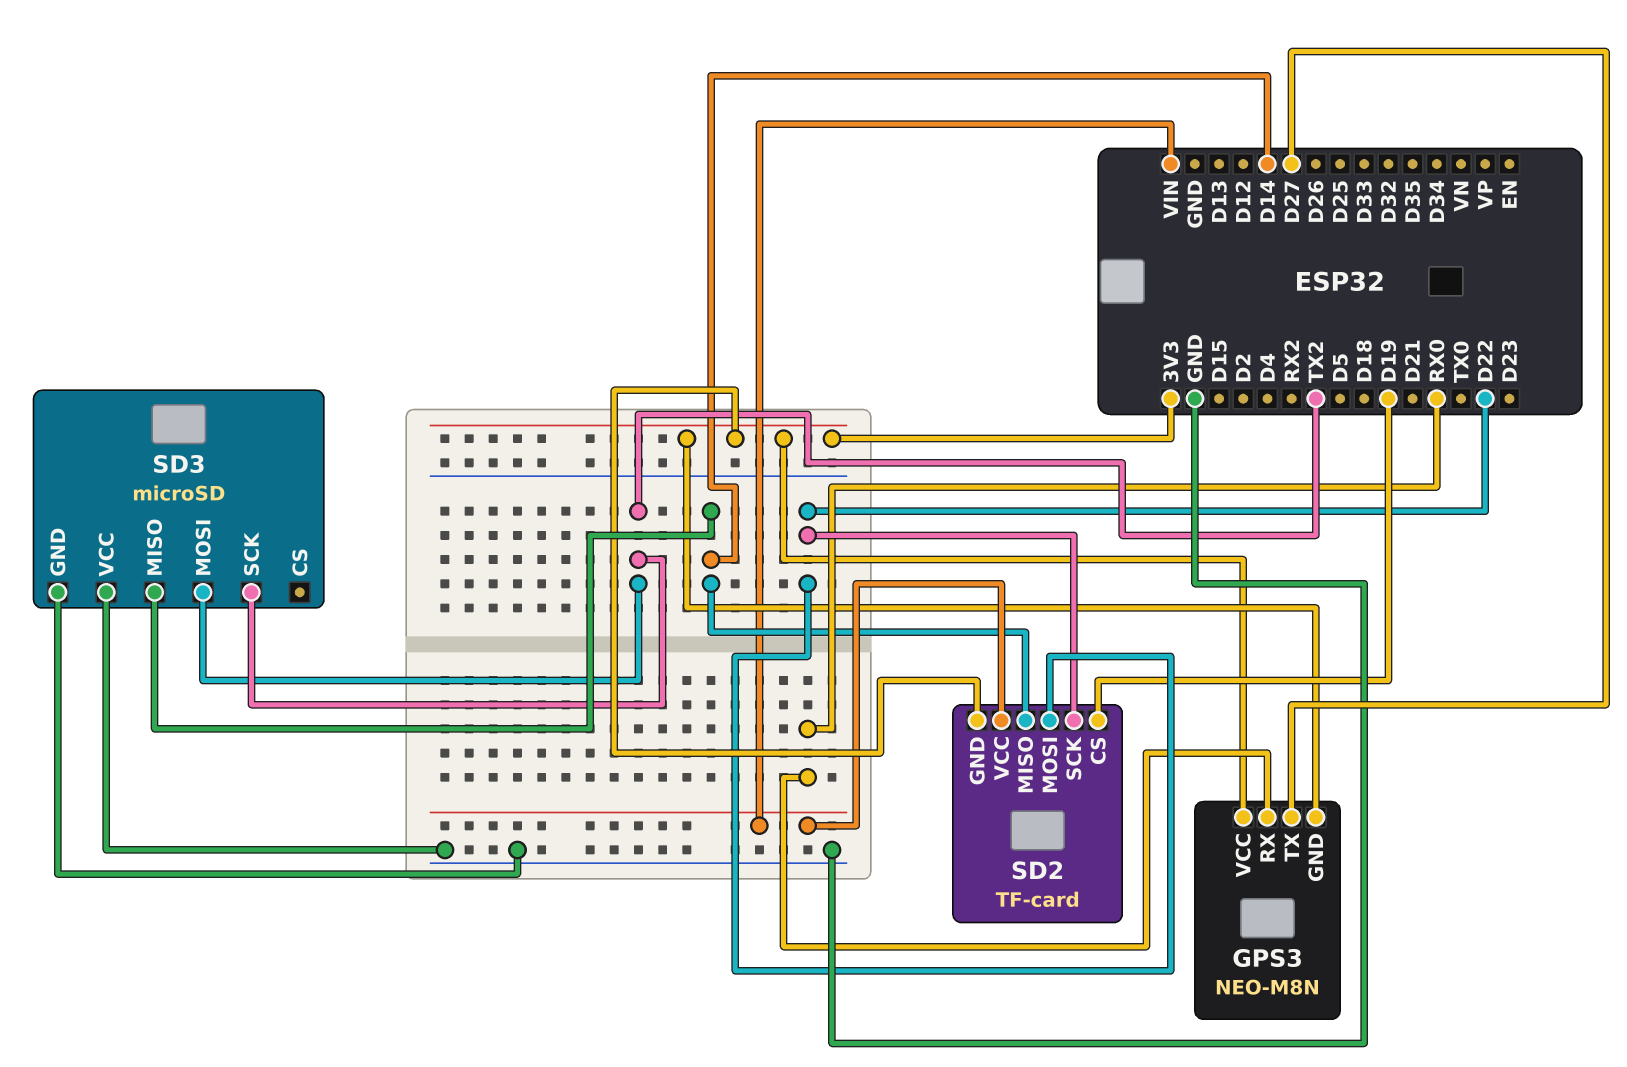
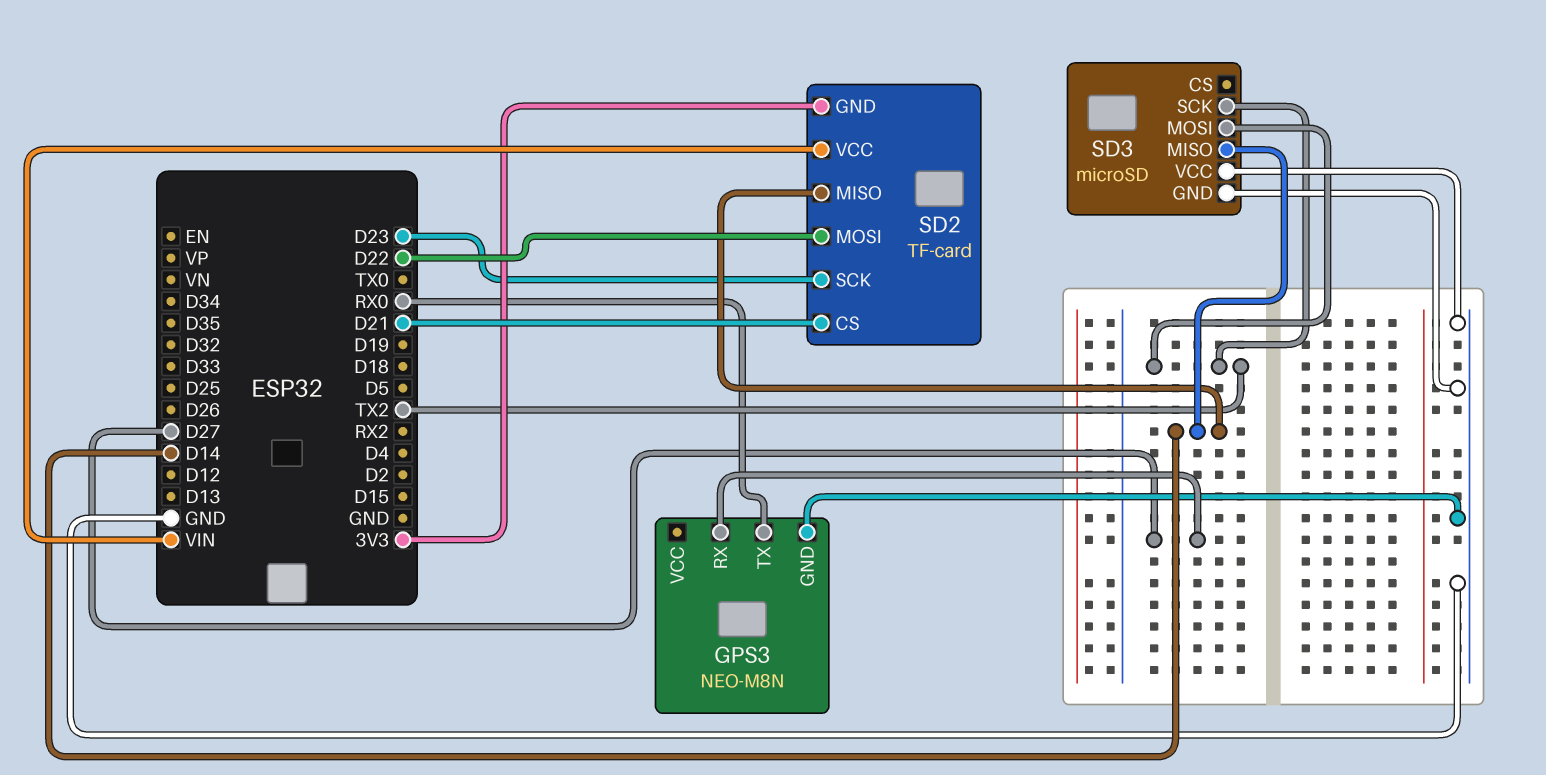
GPS3 pin GND: 3V3 -> GND
GPS3 pin RX: RX0 -> D27
GPS3 pin TX: D27 -> RX0
GPS3 pin VCC: 3V3 -> none
SD2 pin CS: D19 -> D21
SD2 pin SCK: D22 -> D23

